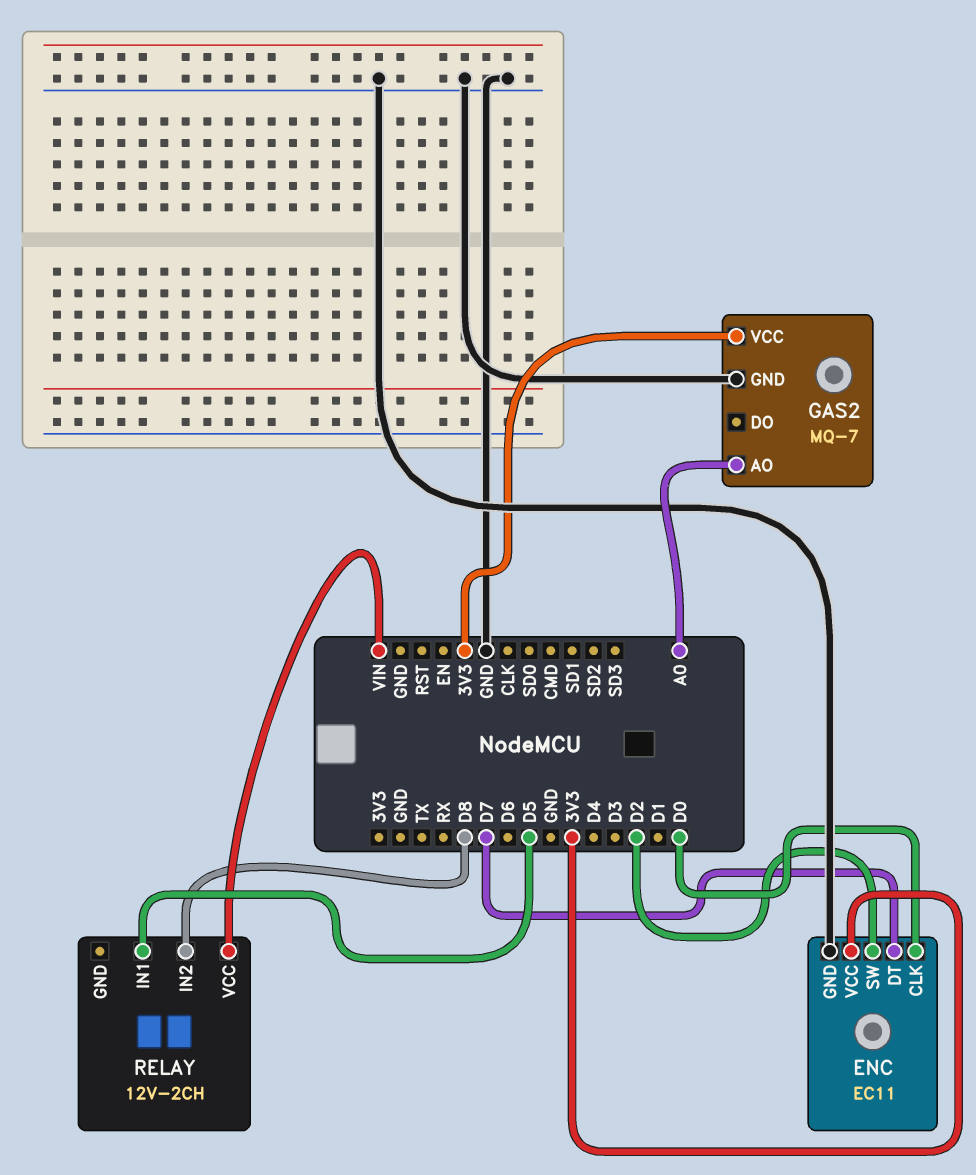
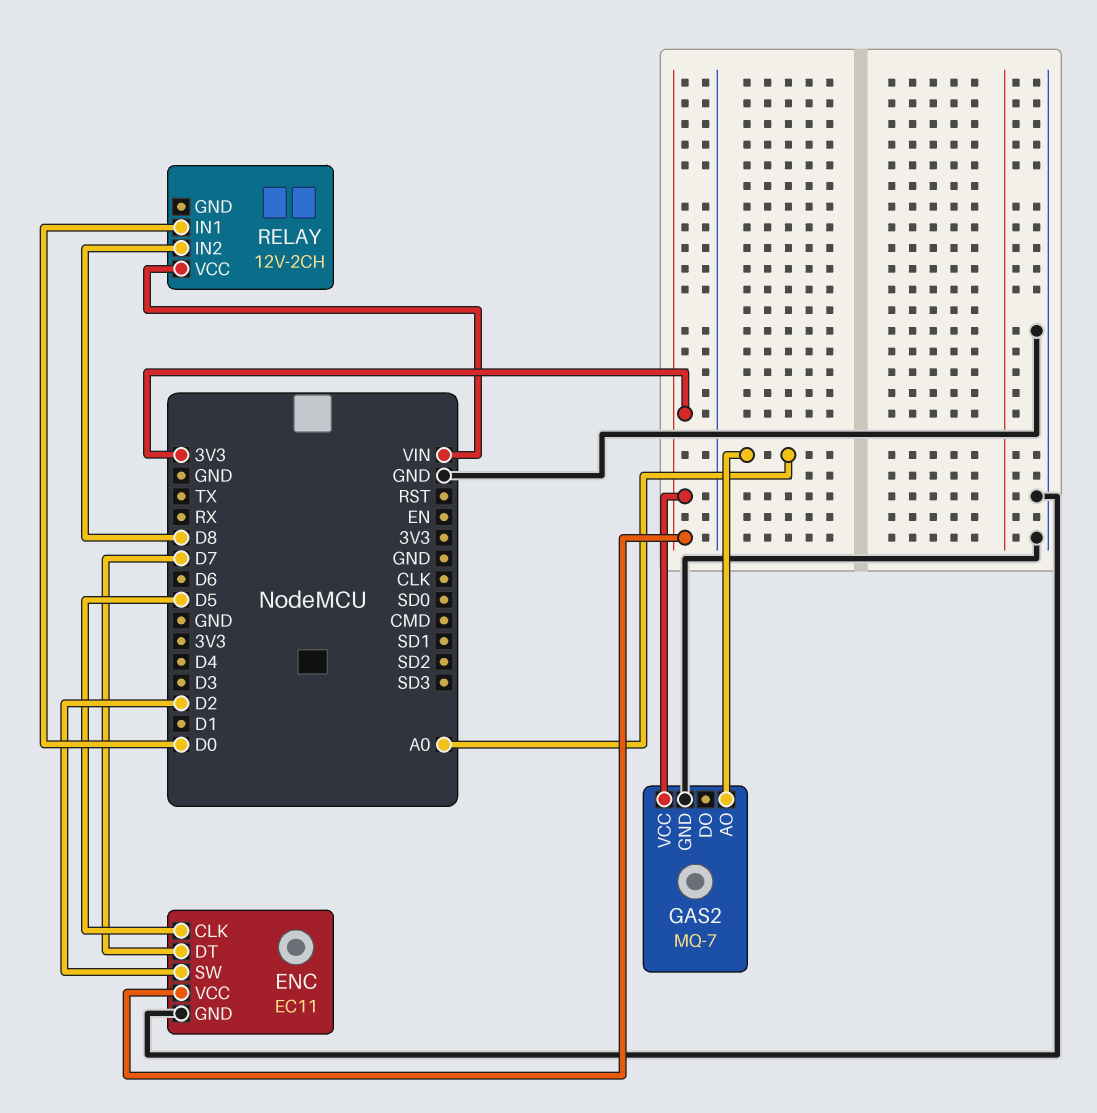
ENC pin CLK: D0 -> D5
RELAY pin IN1: D5 -> D0

